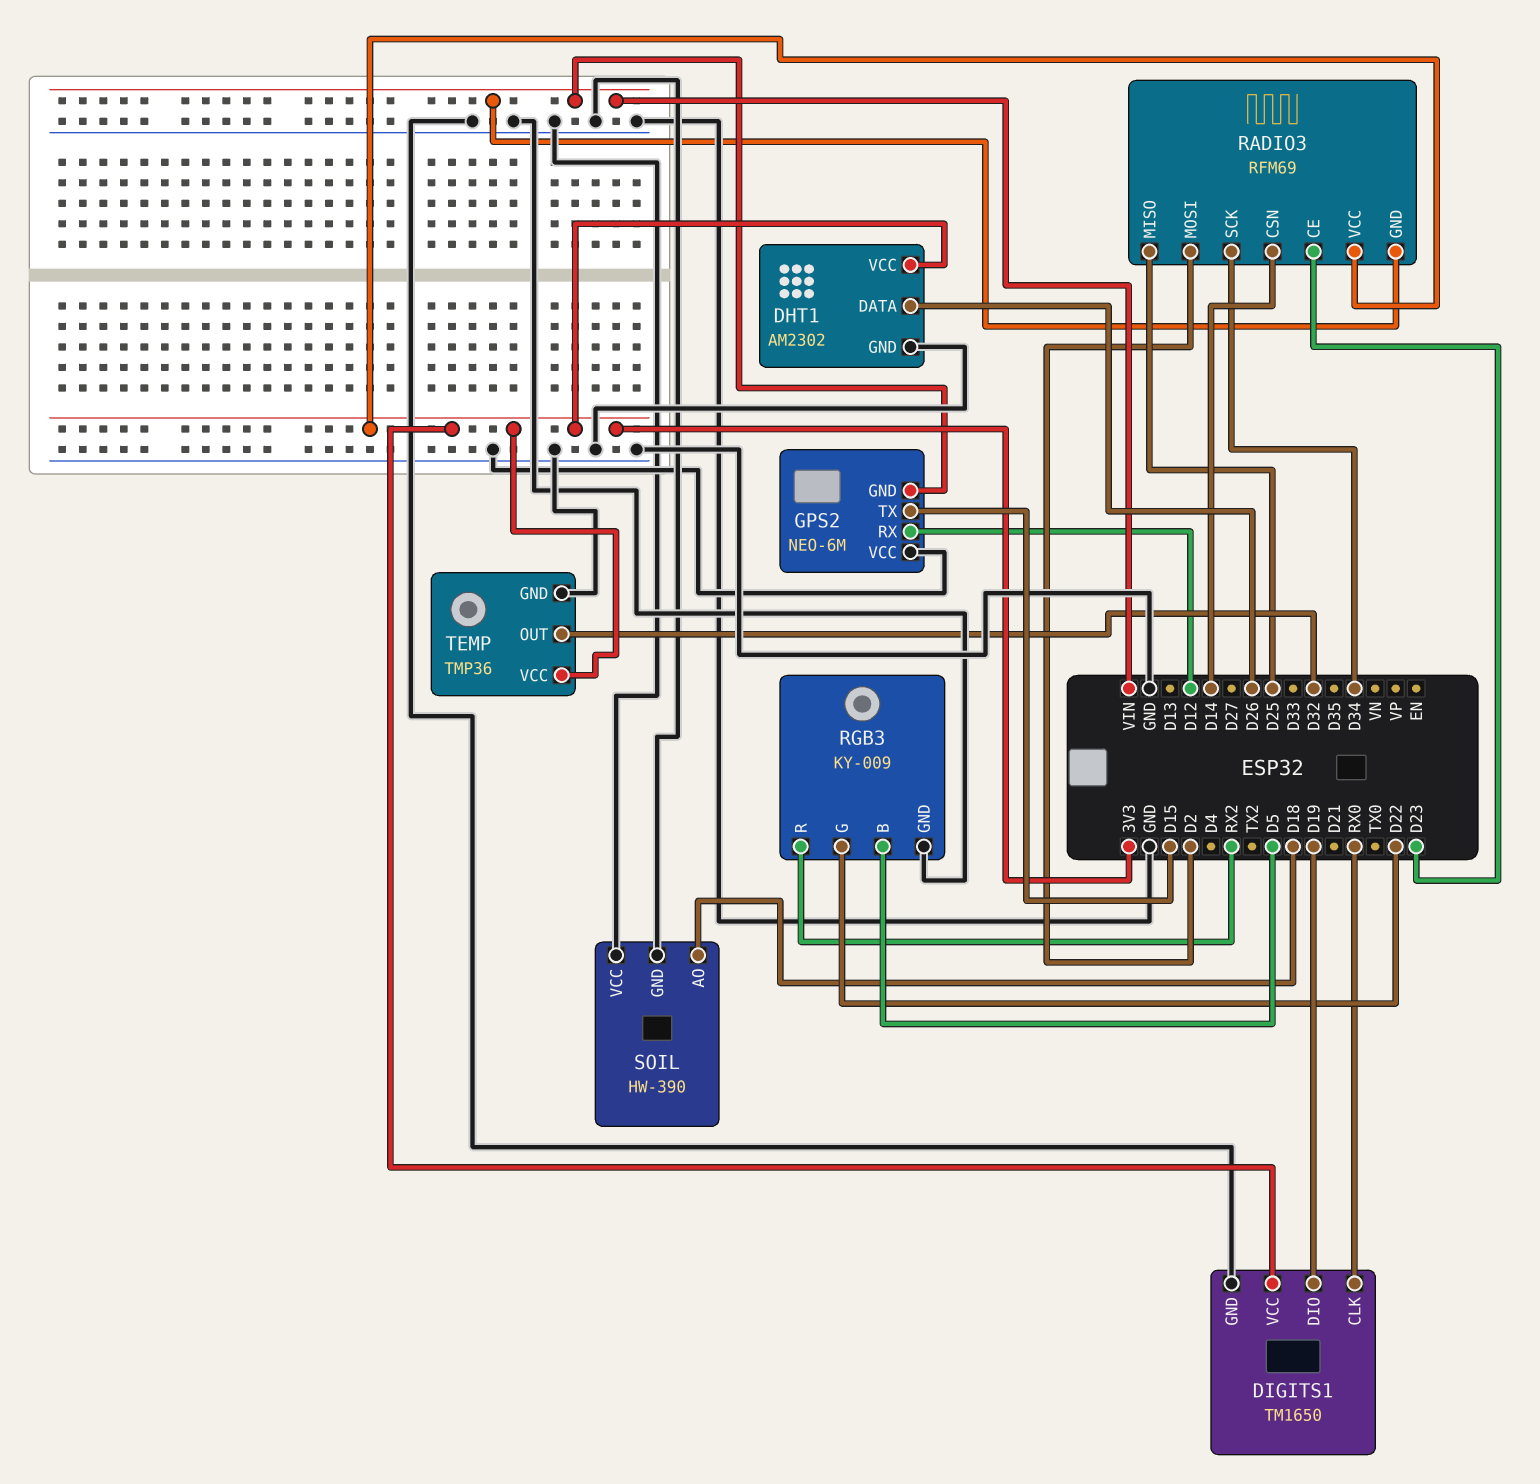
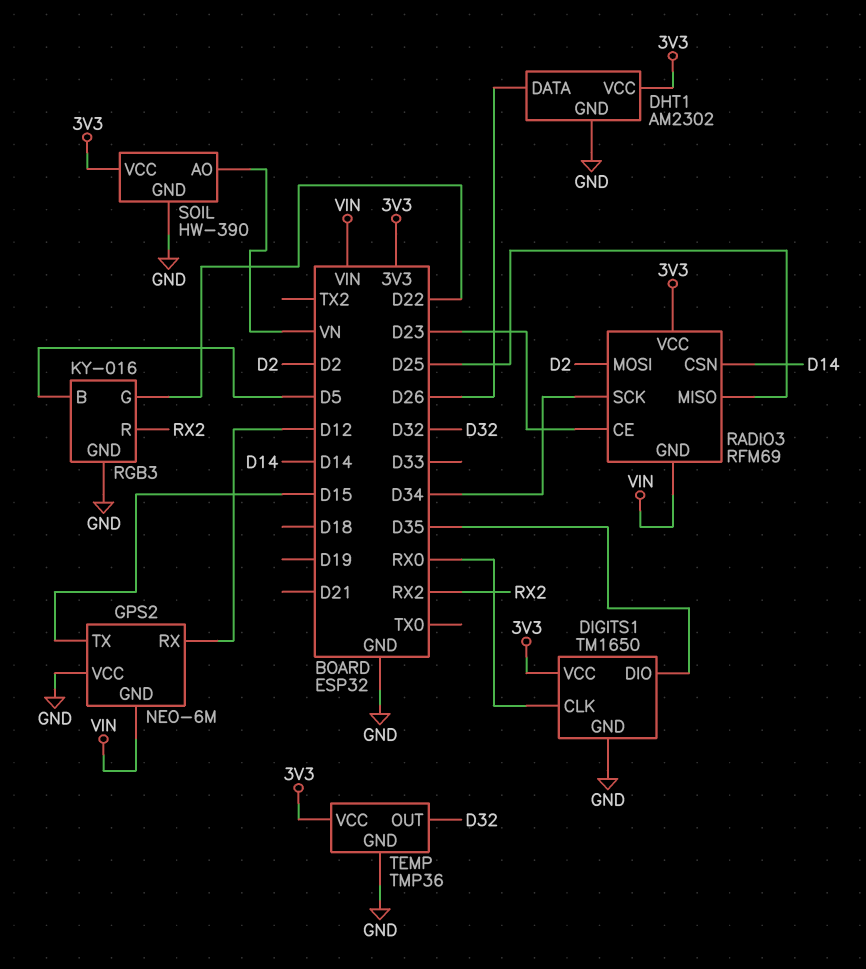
DIGITS1 pin DIO: D19 -> D35
RGB3: KY-009 -> KY-016
SOIL pin AO: D18 -> VN
SOIL pin VCC: GND -> 3V3

